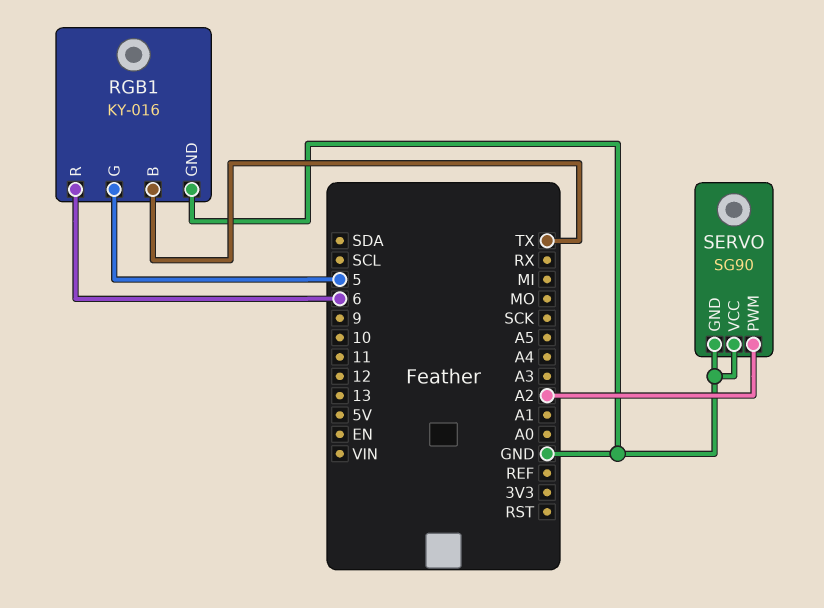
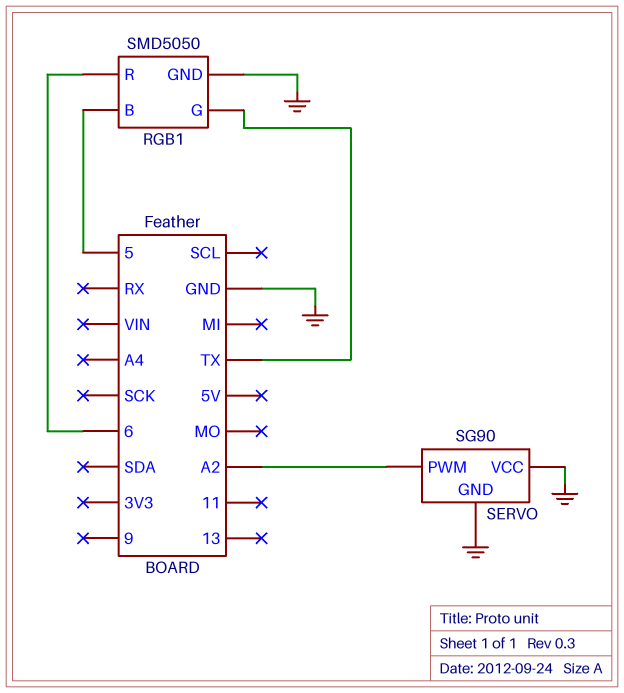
RGB1: KY-016 -> SMD5050
RGB1 pin B: TX -> 5
RGB1 pin G: 5 -> TX

